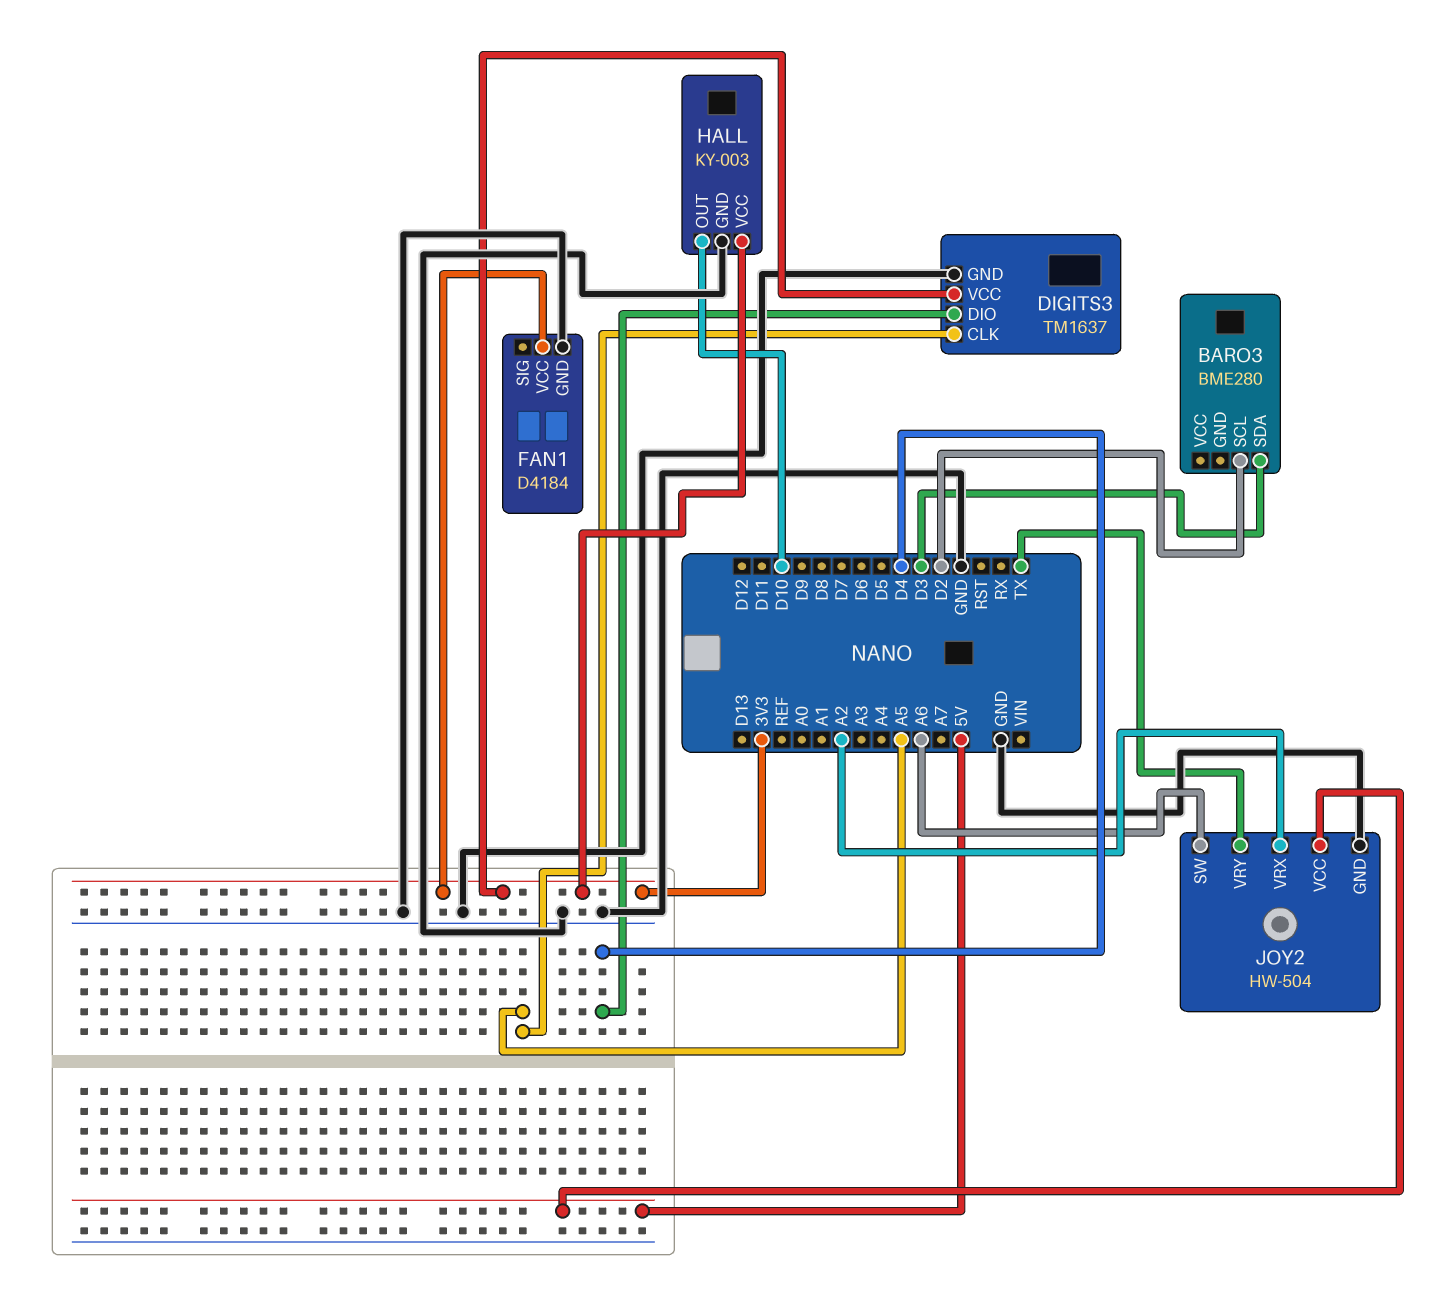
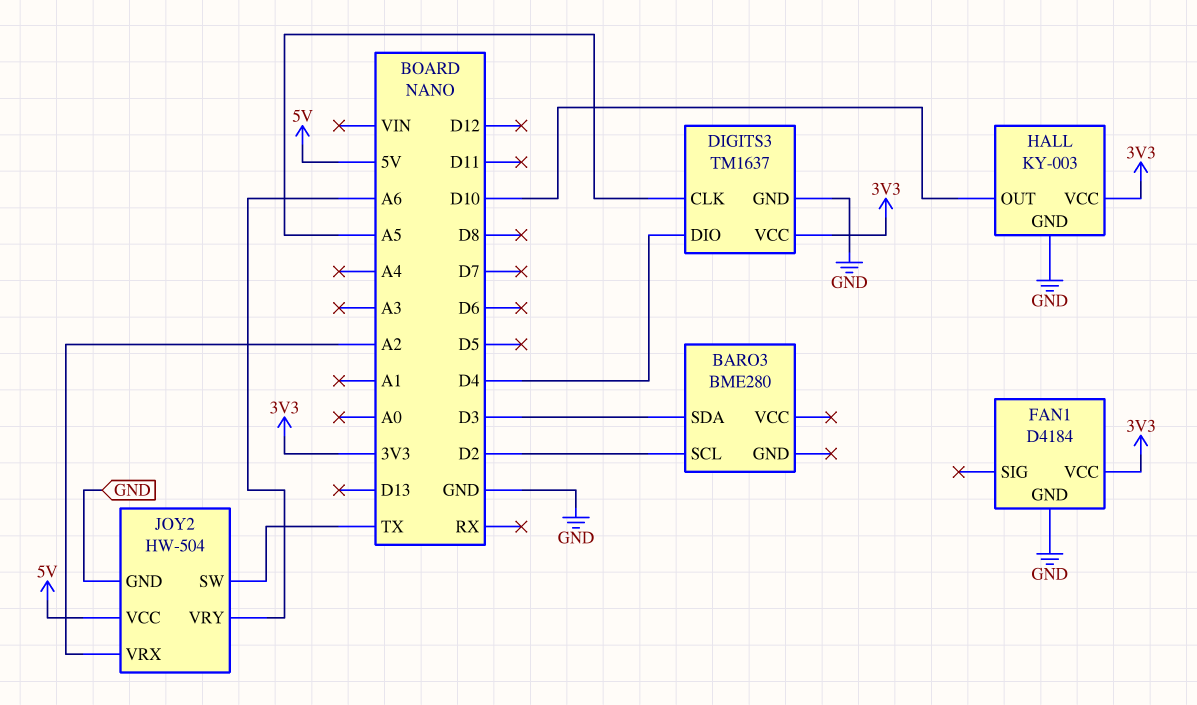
JOY2 pin SW: A6 -> TX
JOY2 pin VRY: TX -> A6

